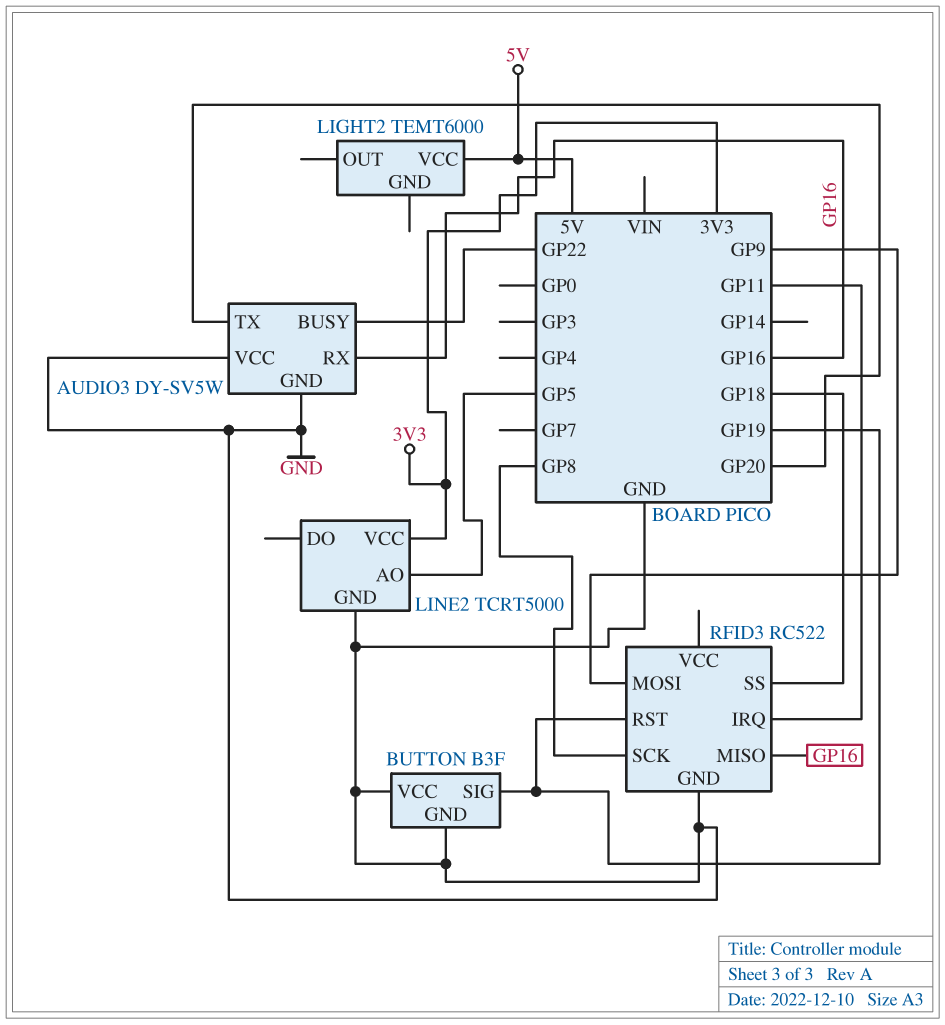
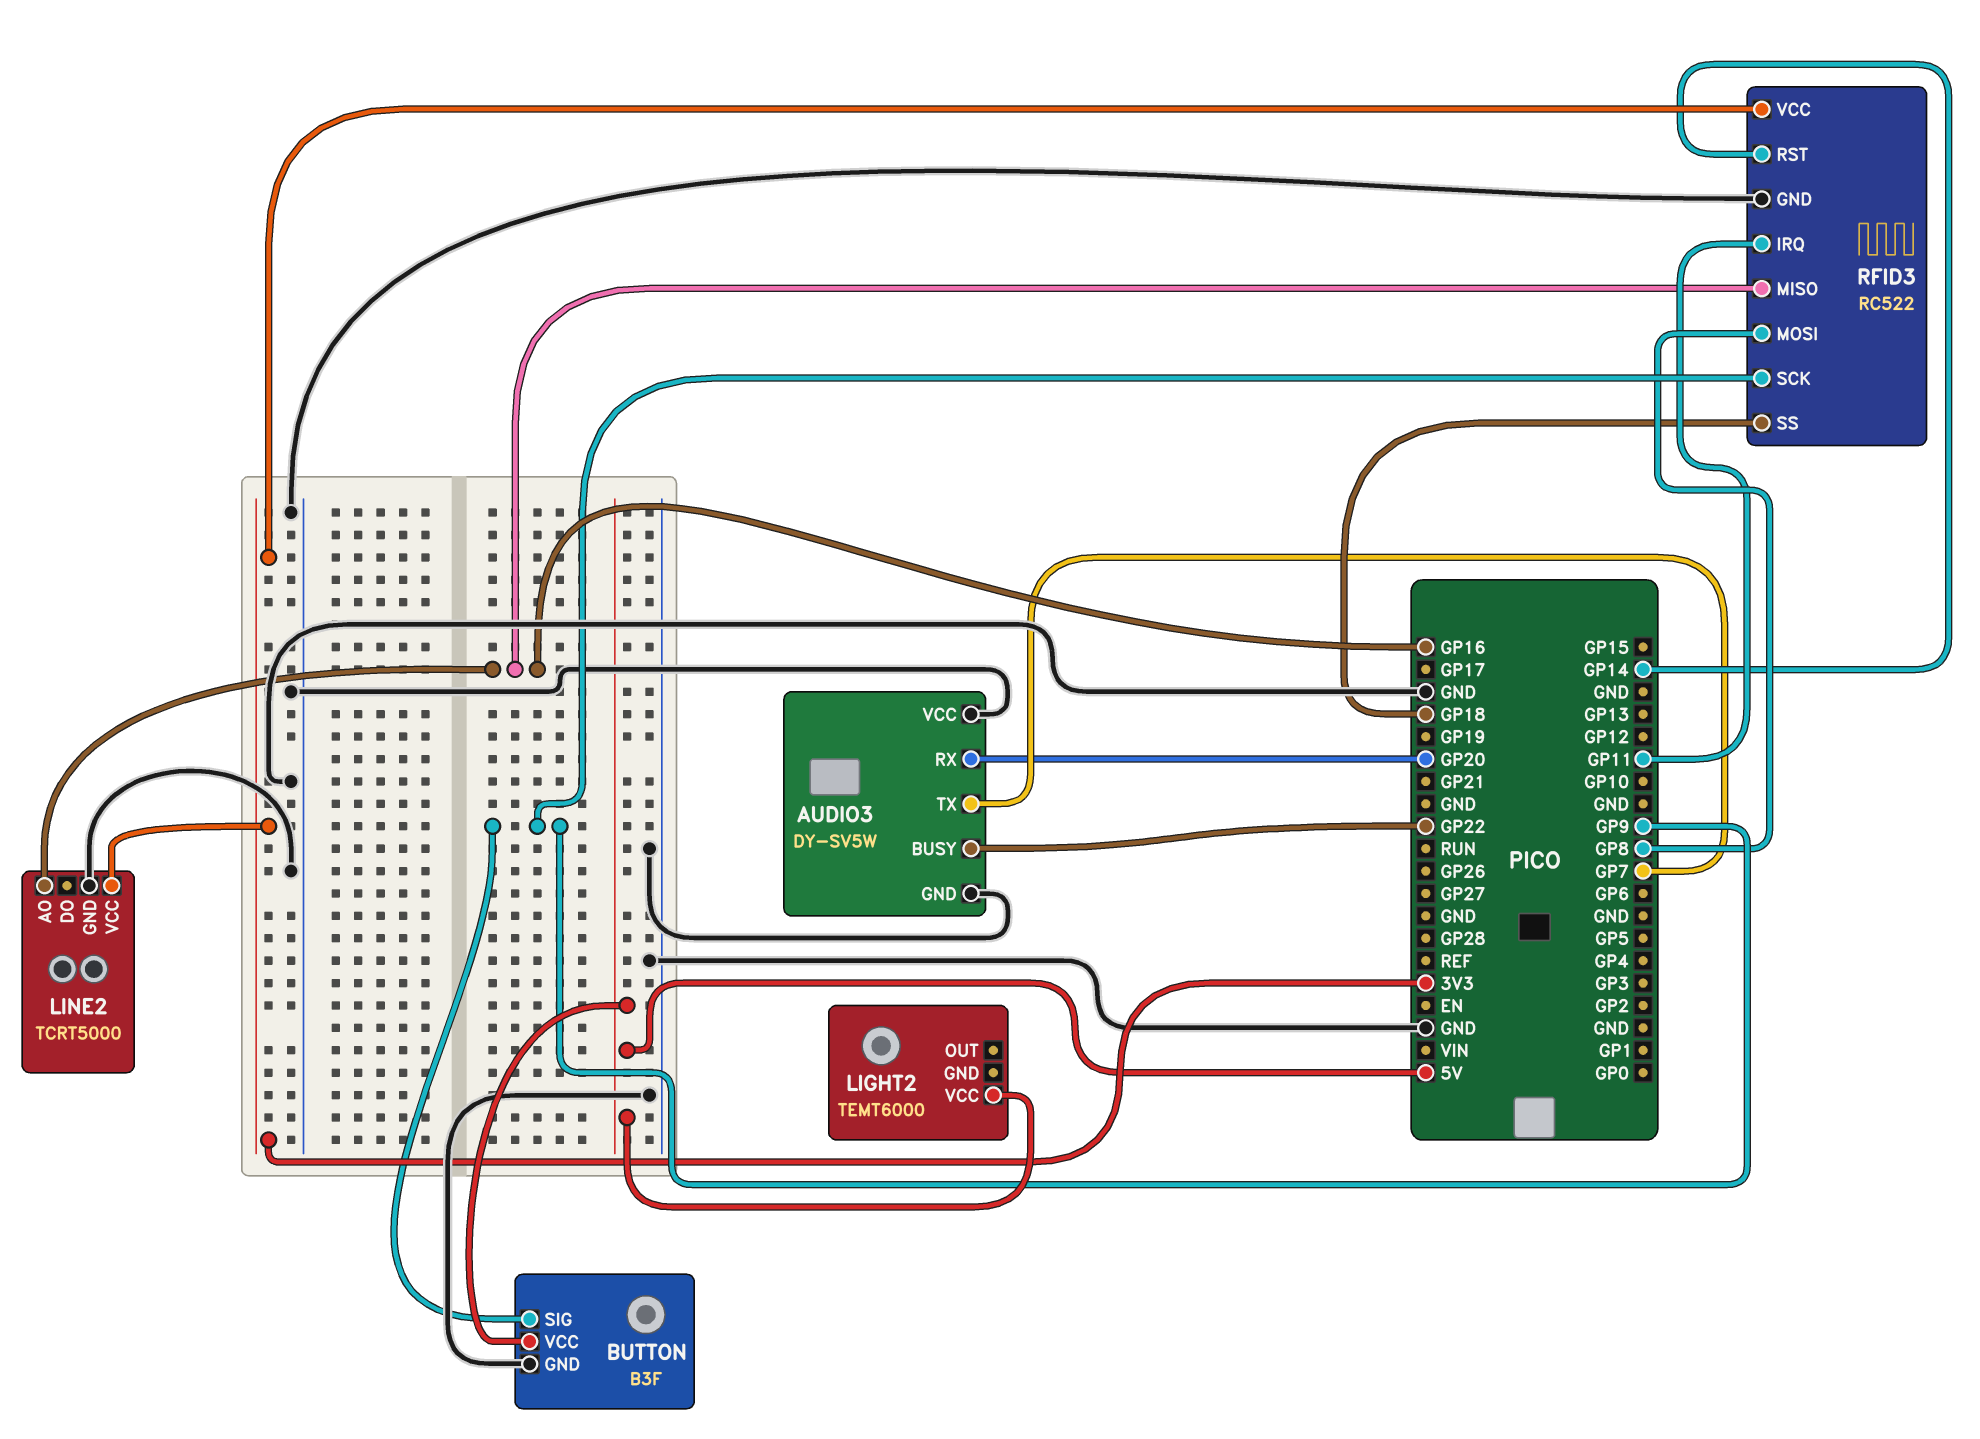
AUDIO3 pin RX: GP16 -> GP20
AUDIO3 pin TX: GP20 -> GP7
BUTTON pin SIG: GP19 -> GP9
BUTTON pin VCC: GND -> 5V
LINE2 pin AO: GP5 -> GP16
RFID3 pin MOSI: GP9 -> GP8
RFID3 pin RST: GP19 -> GP14
RFID3 pin SCK: GP8 -> GP9
RFID3 pin VCC: none -> 3V3

